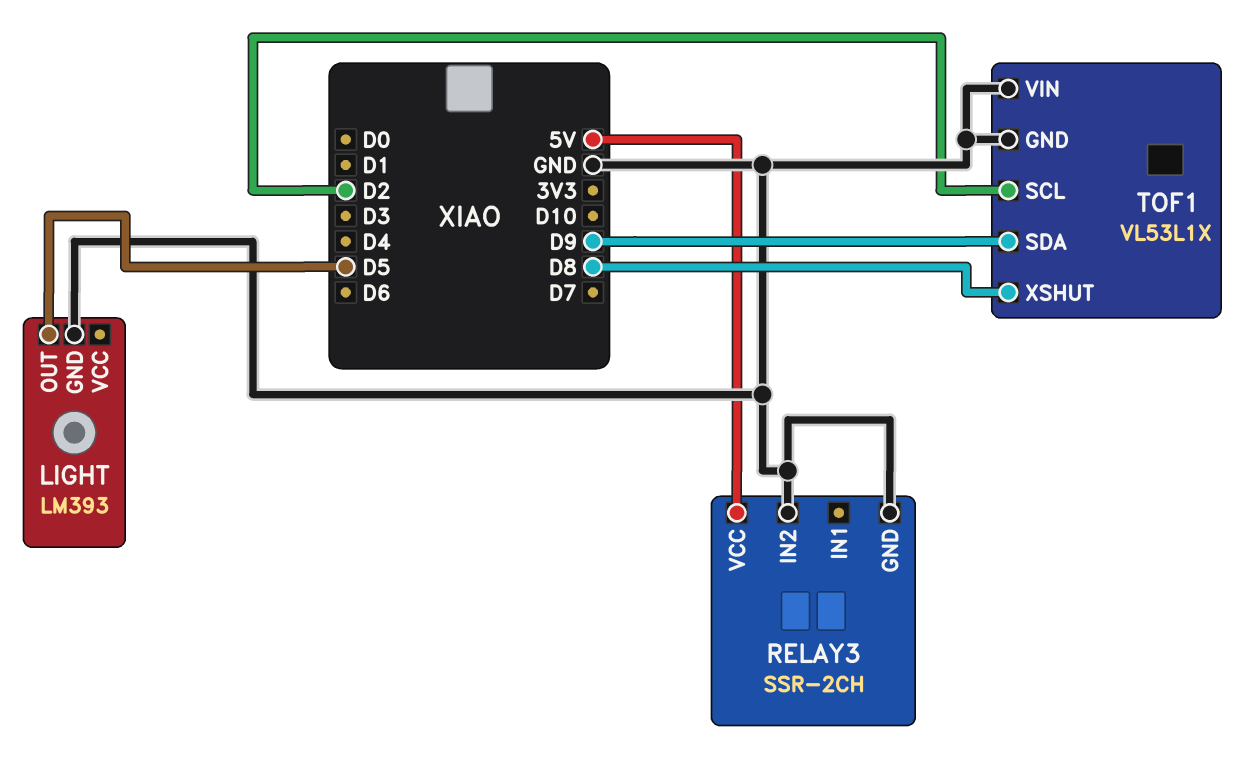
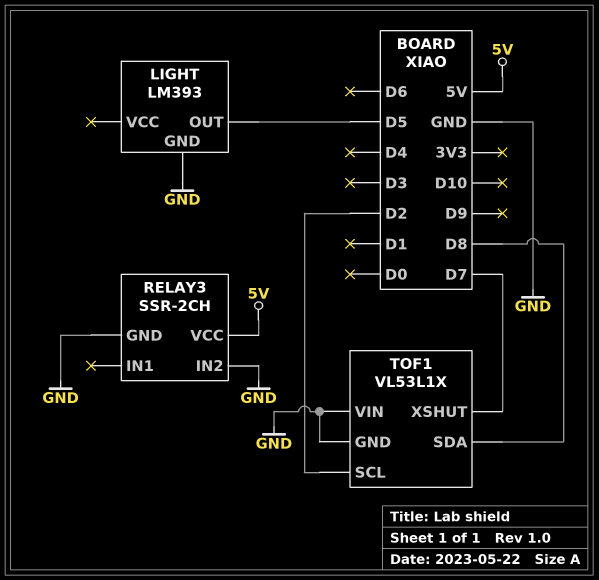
TOF1 pin SDA: D9 -> D8
TOF1 pin XSHUT: D8 -> D7

